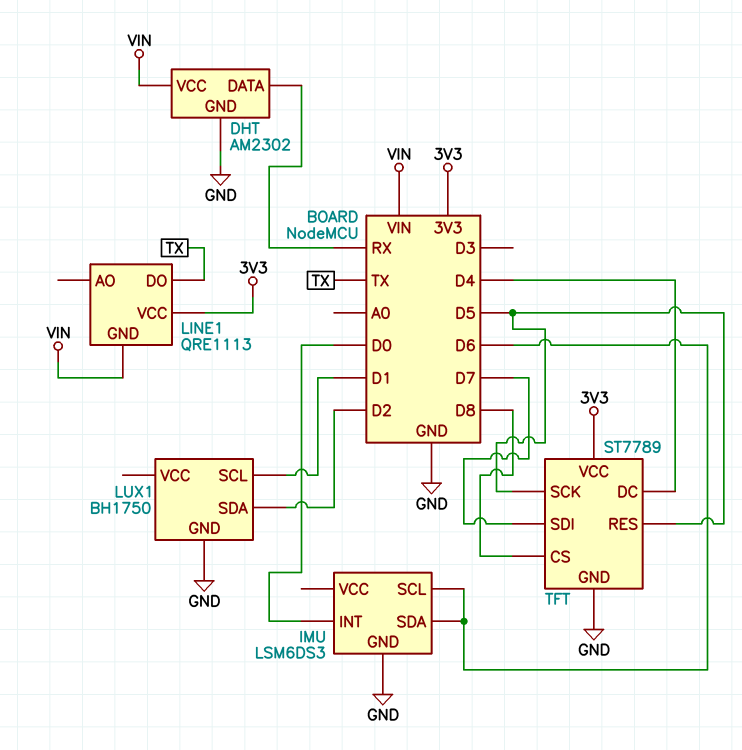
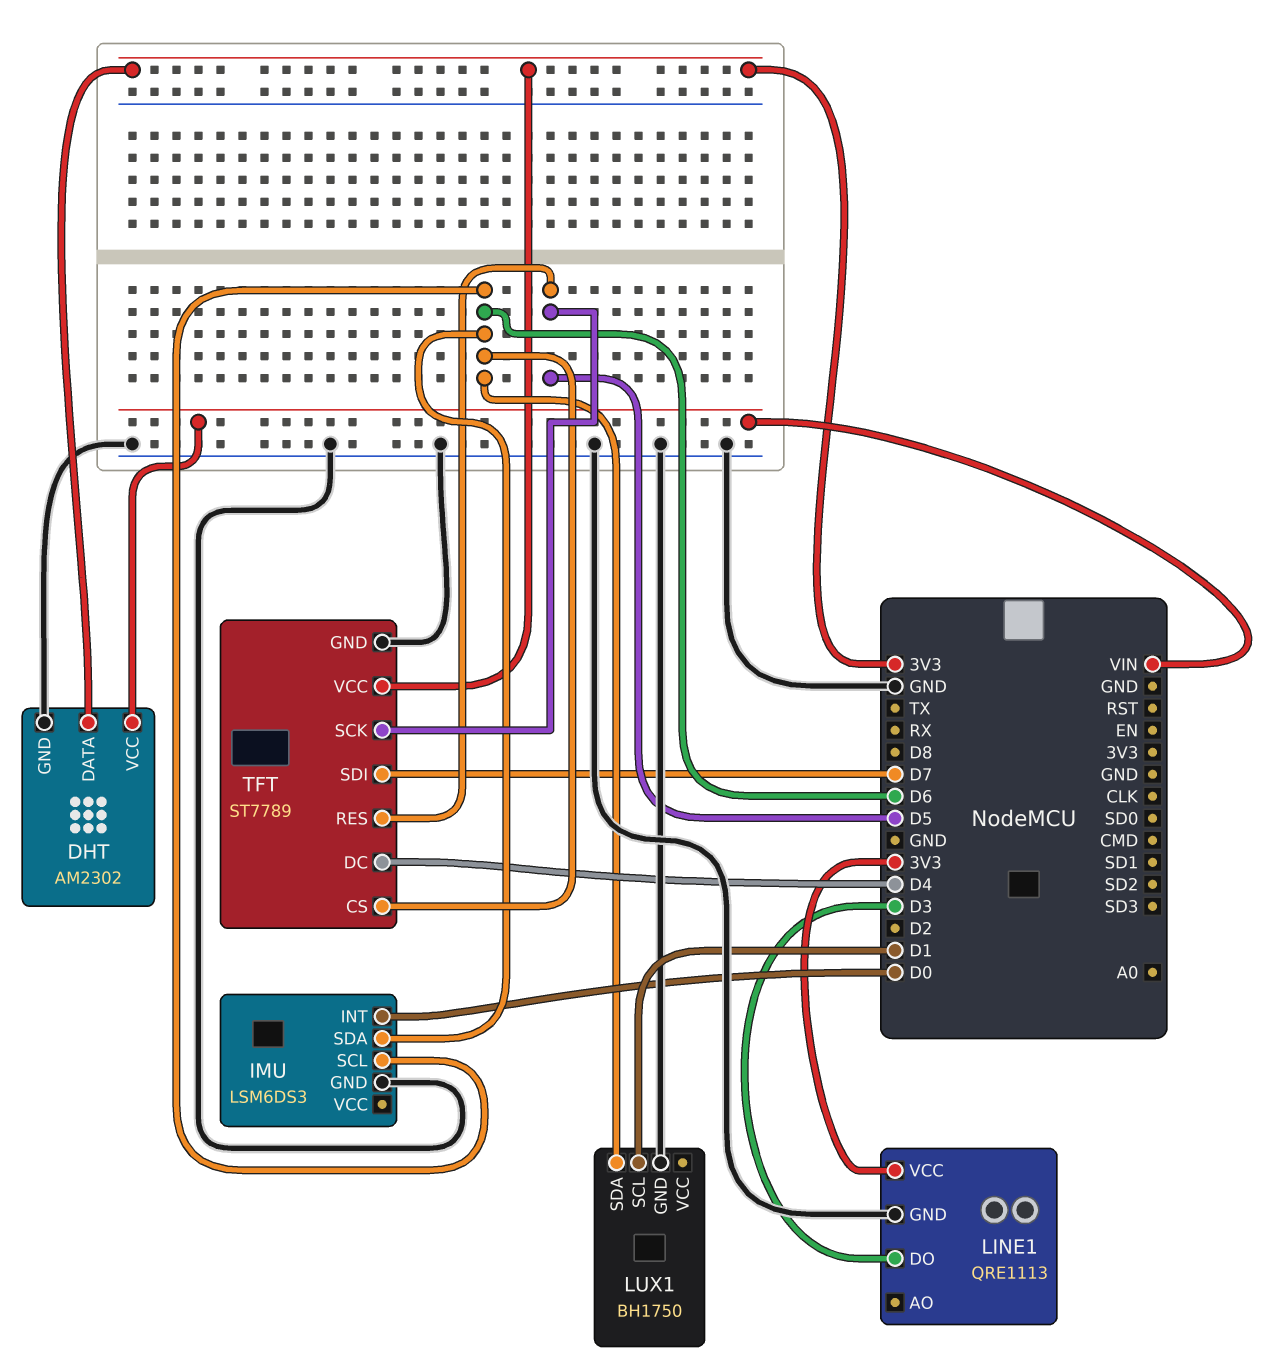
DHT pin DATA: RX -> 3V3
LINE1 pin DO: TX -> D3
LINE1 pin GND: VIN -> GND
LUX1 pin SDA: D2 -> D6
TFT pin CS: D8 -> D6

